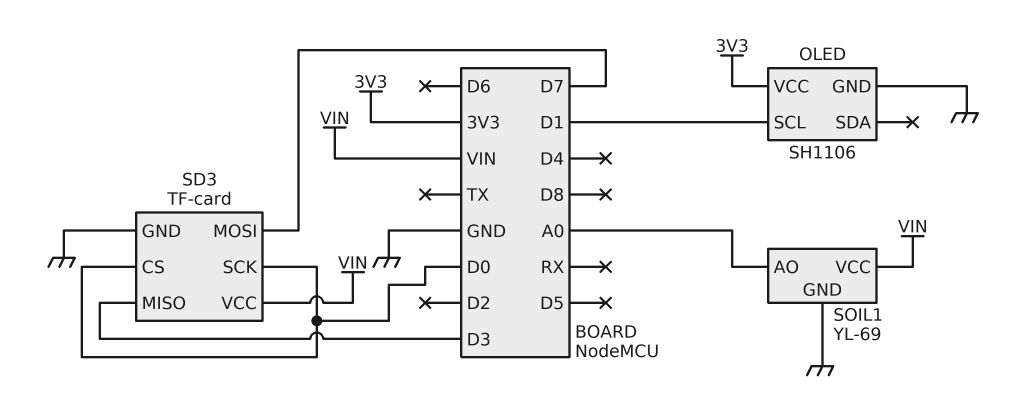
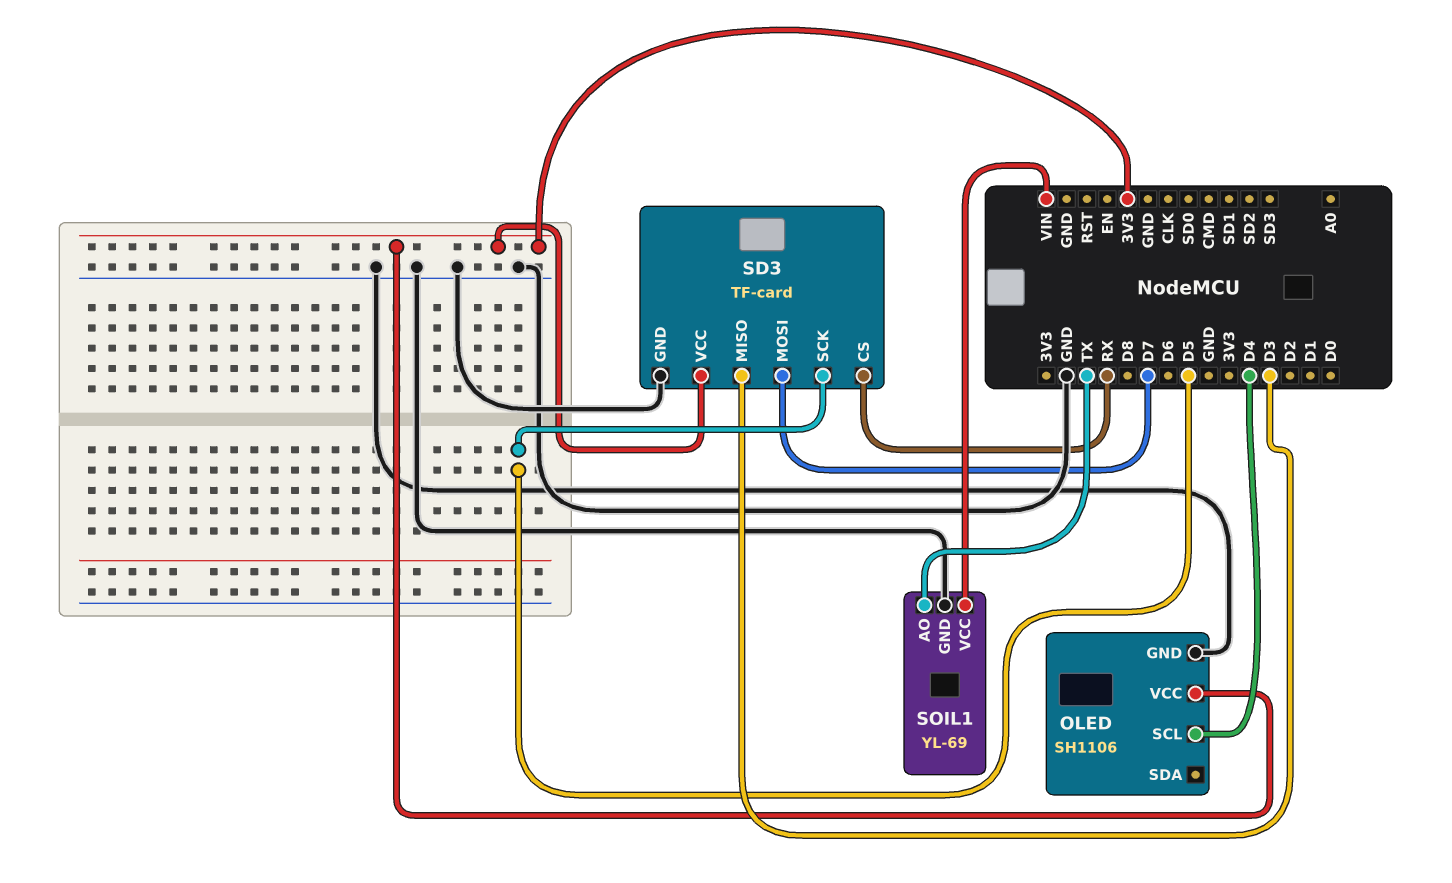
OLED pin SCL: D1 -> D4
SD3 pin CS: D0 -> RX
SD3 pin SCK: D0 -> D5
SD3 pin VCC: VIN -> 3V3
SOIL1 pin AO: A0 -> TX

